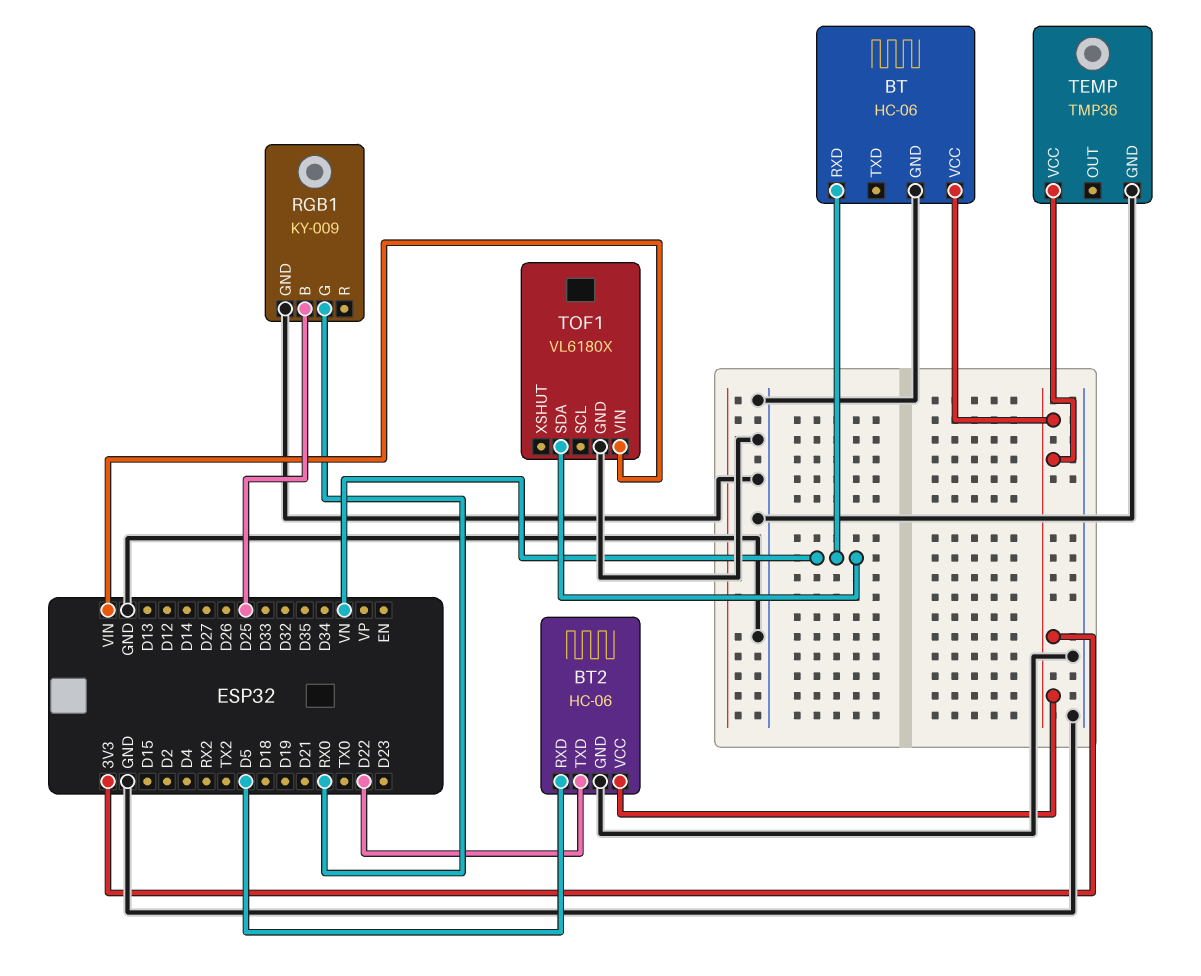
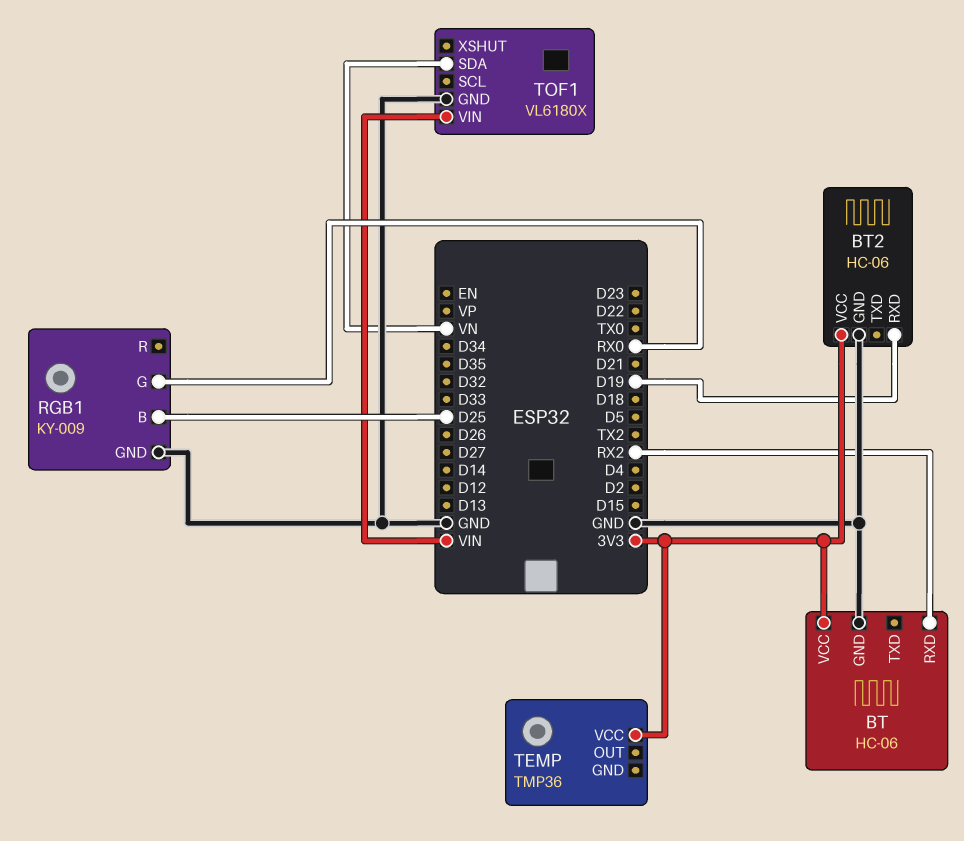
BT pin RXD: VN -> RX2
BT2 pin RXD: D5 -> D19
BT2 pin TXD: D22 -> none
TEMP pin GND: GND -> none

